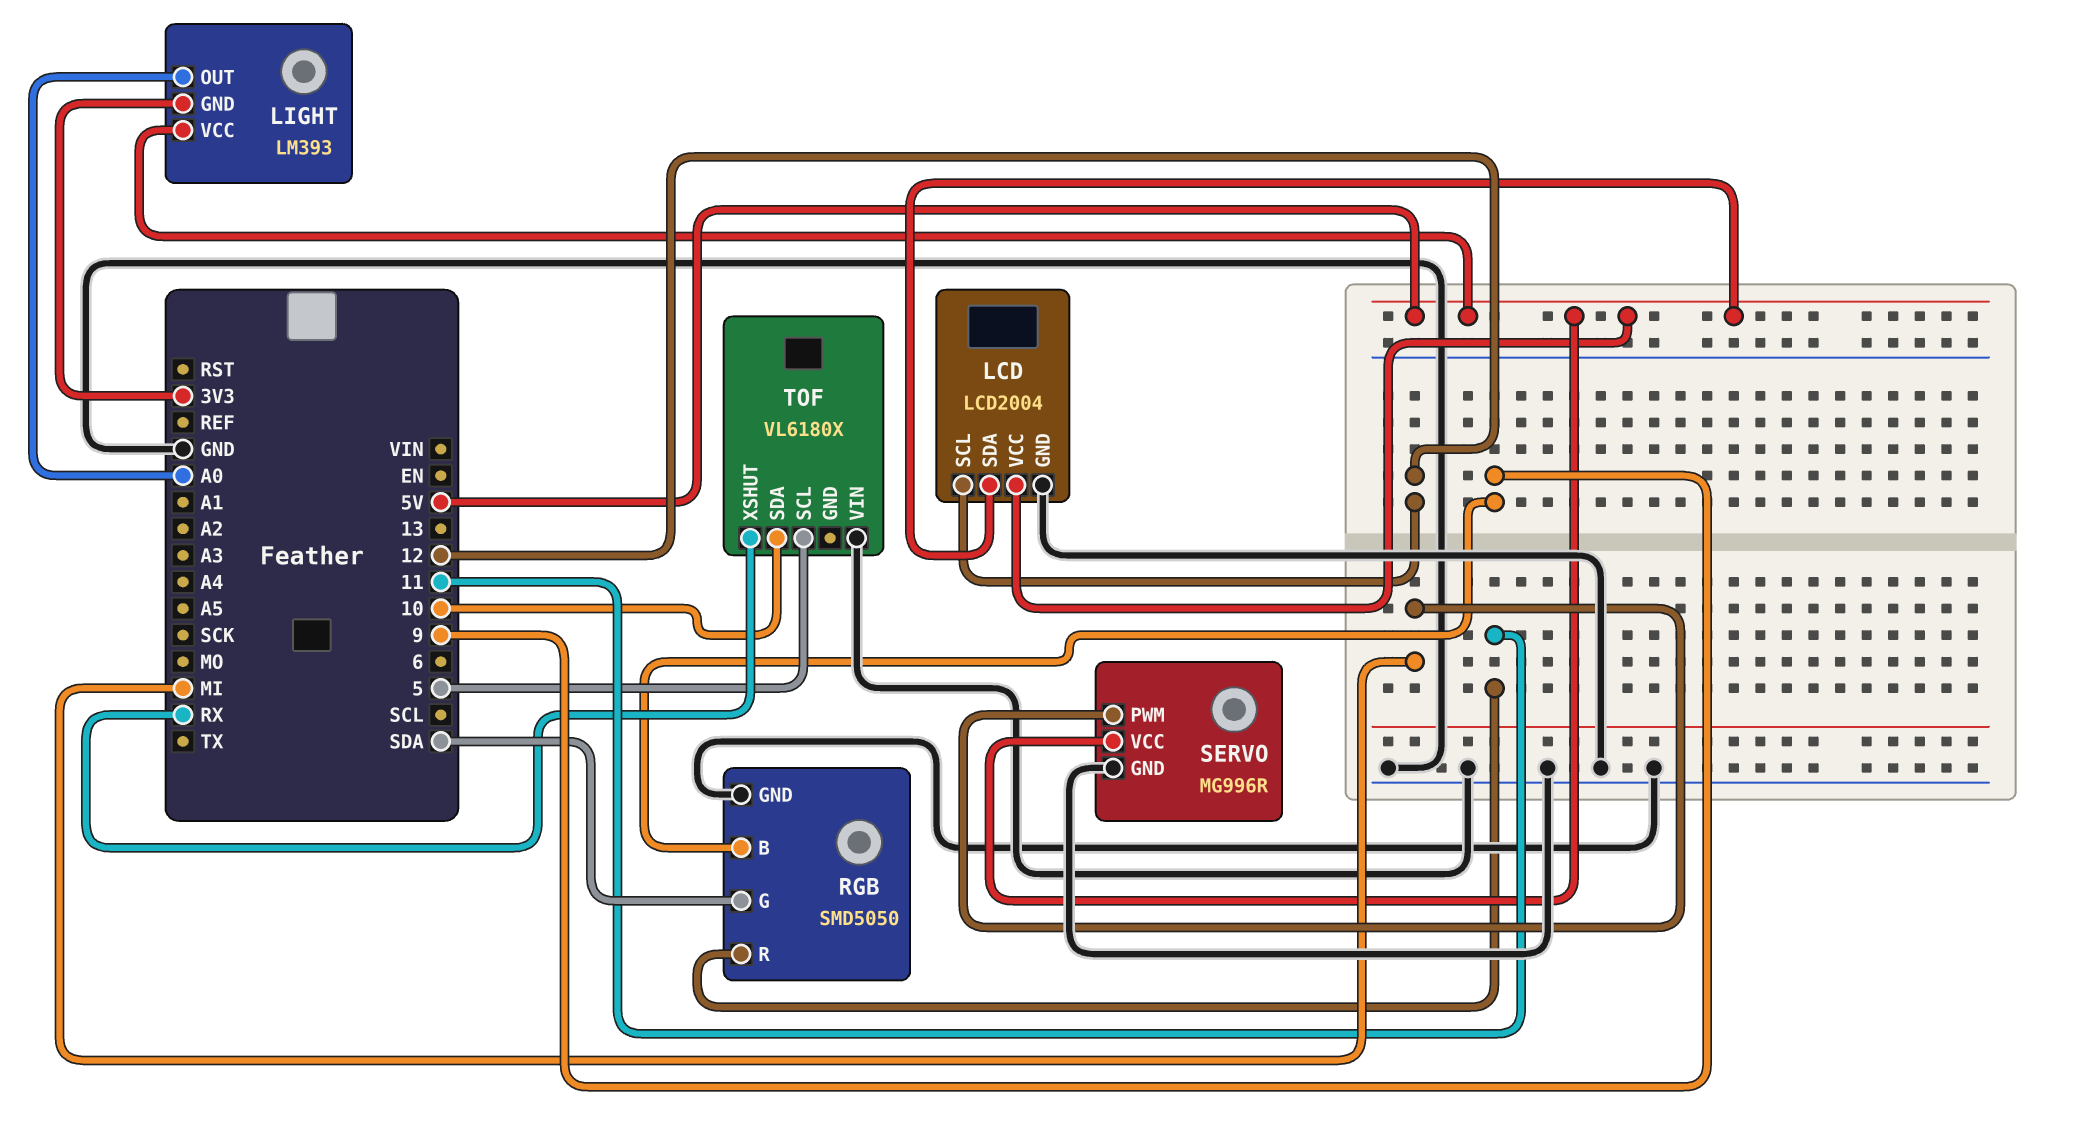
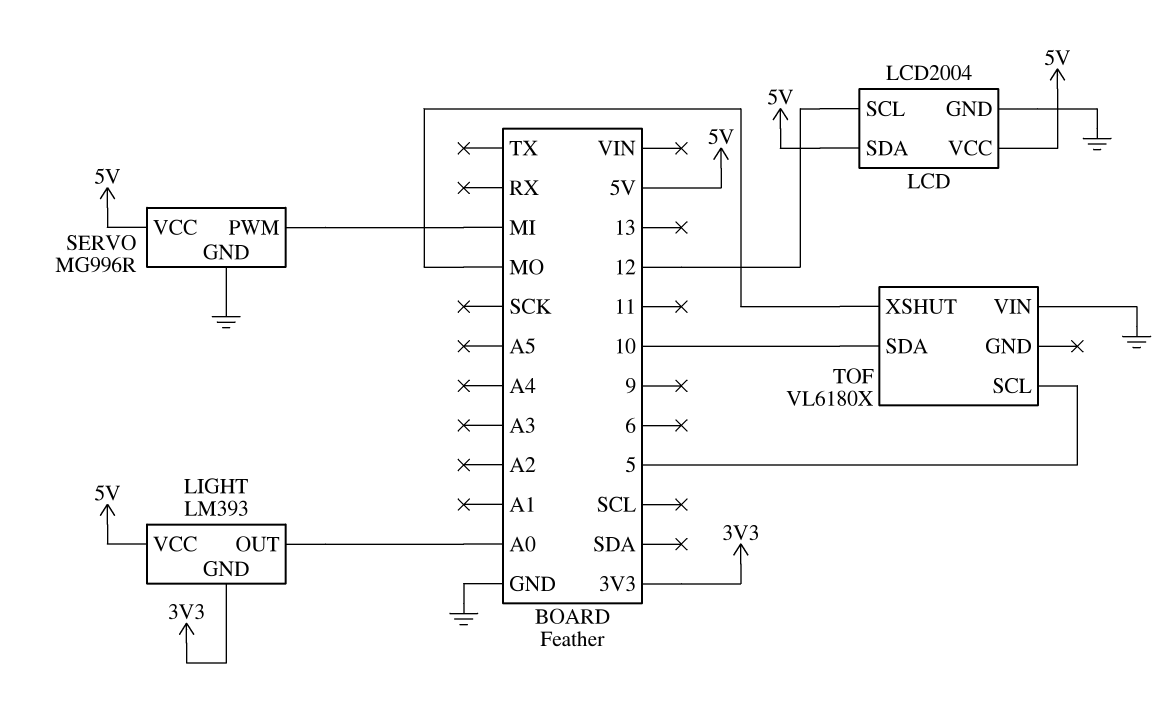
RGB: SMD5050 -> none
RGB pin B: 9 -> none
RGB pin G: SDA -> none
RGB pin GND: GND -> none
RGB pin R: 11 -> none
TOF pin XSHUT: RX -> MO

